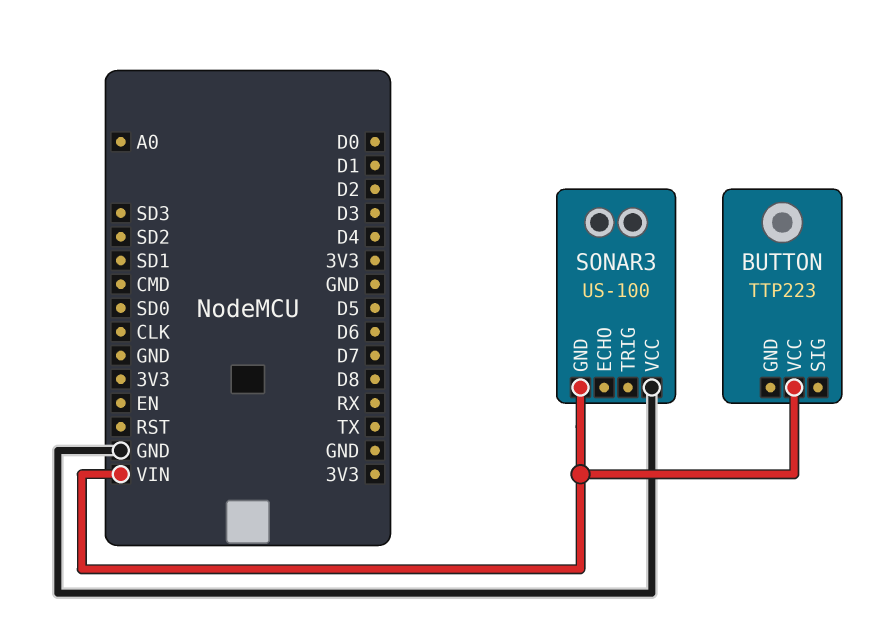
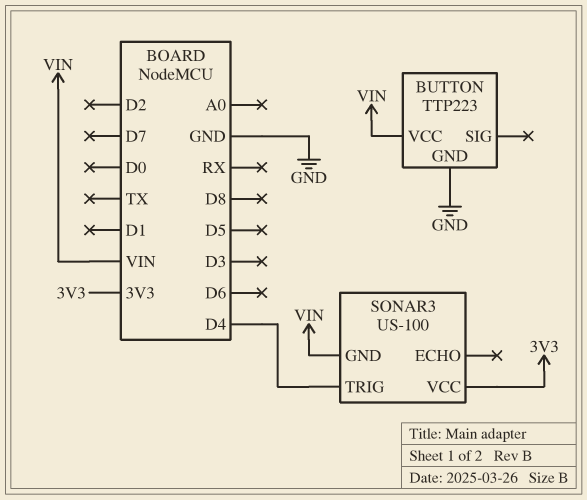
BUTTON pin GND: none -> GND
SONAR3 pin TRIG: none -> D4
SONAR3 pin VCC: GND -> 3V3

